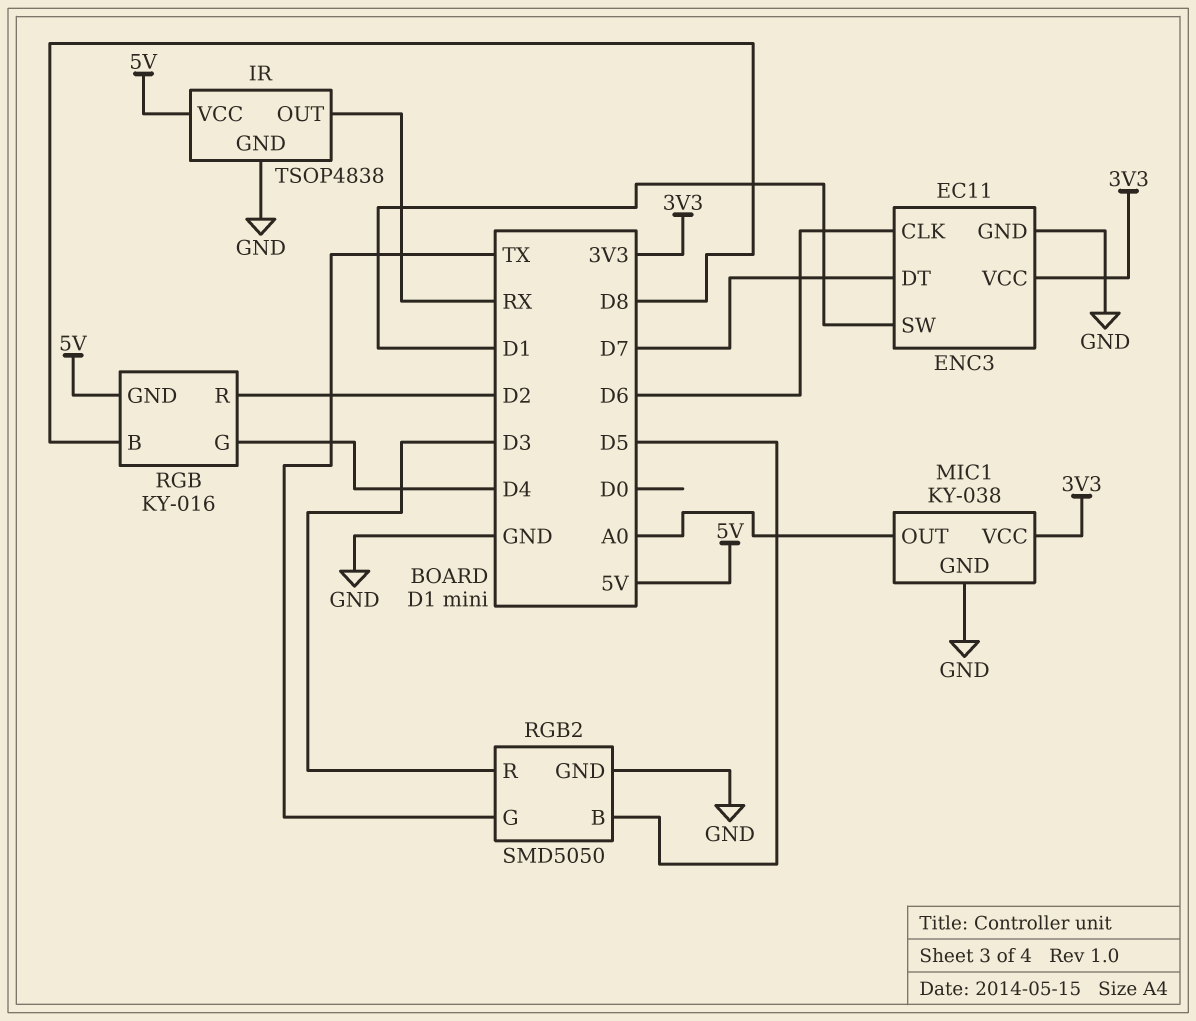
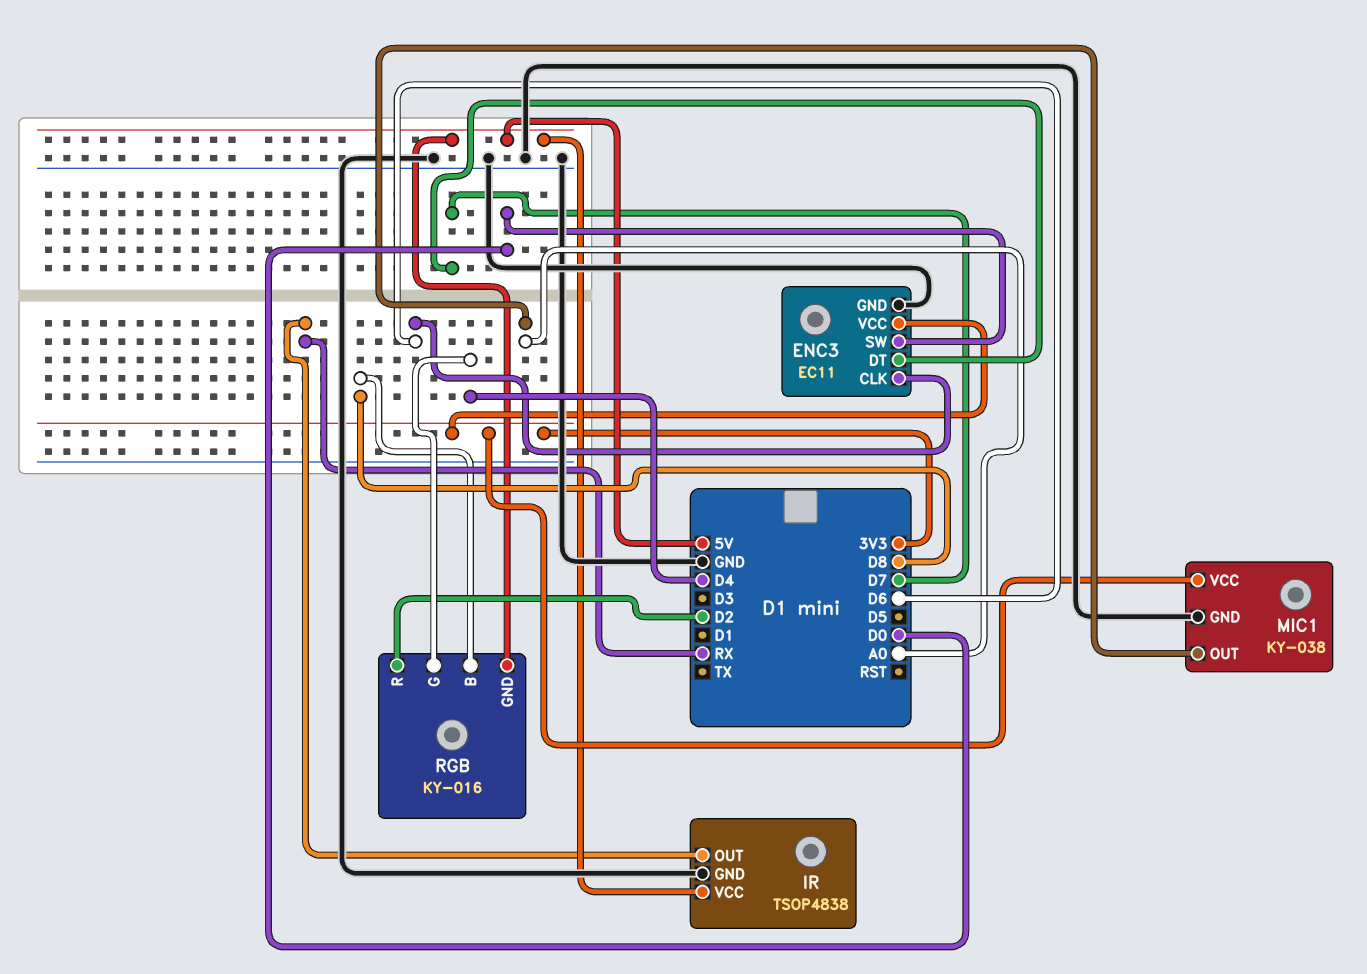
ENC3 pin SW: D1 -> D0
RGB2: SMD5050 -> none
RGB2 pin B: D5 -> none
RGB2 pin G: TX -> none
RGB2 pin GND: GND -> none
RGB2 pin R: D3 -> none

